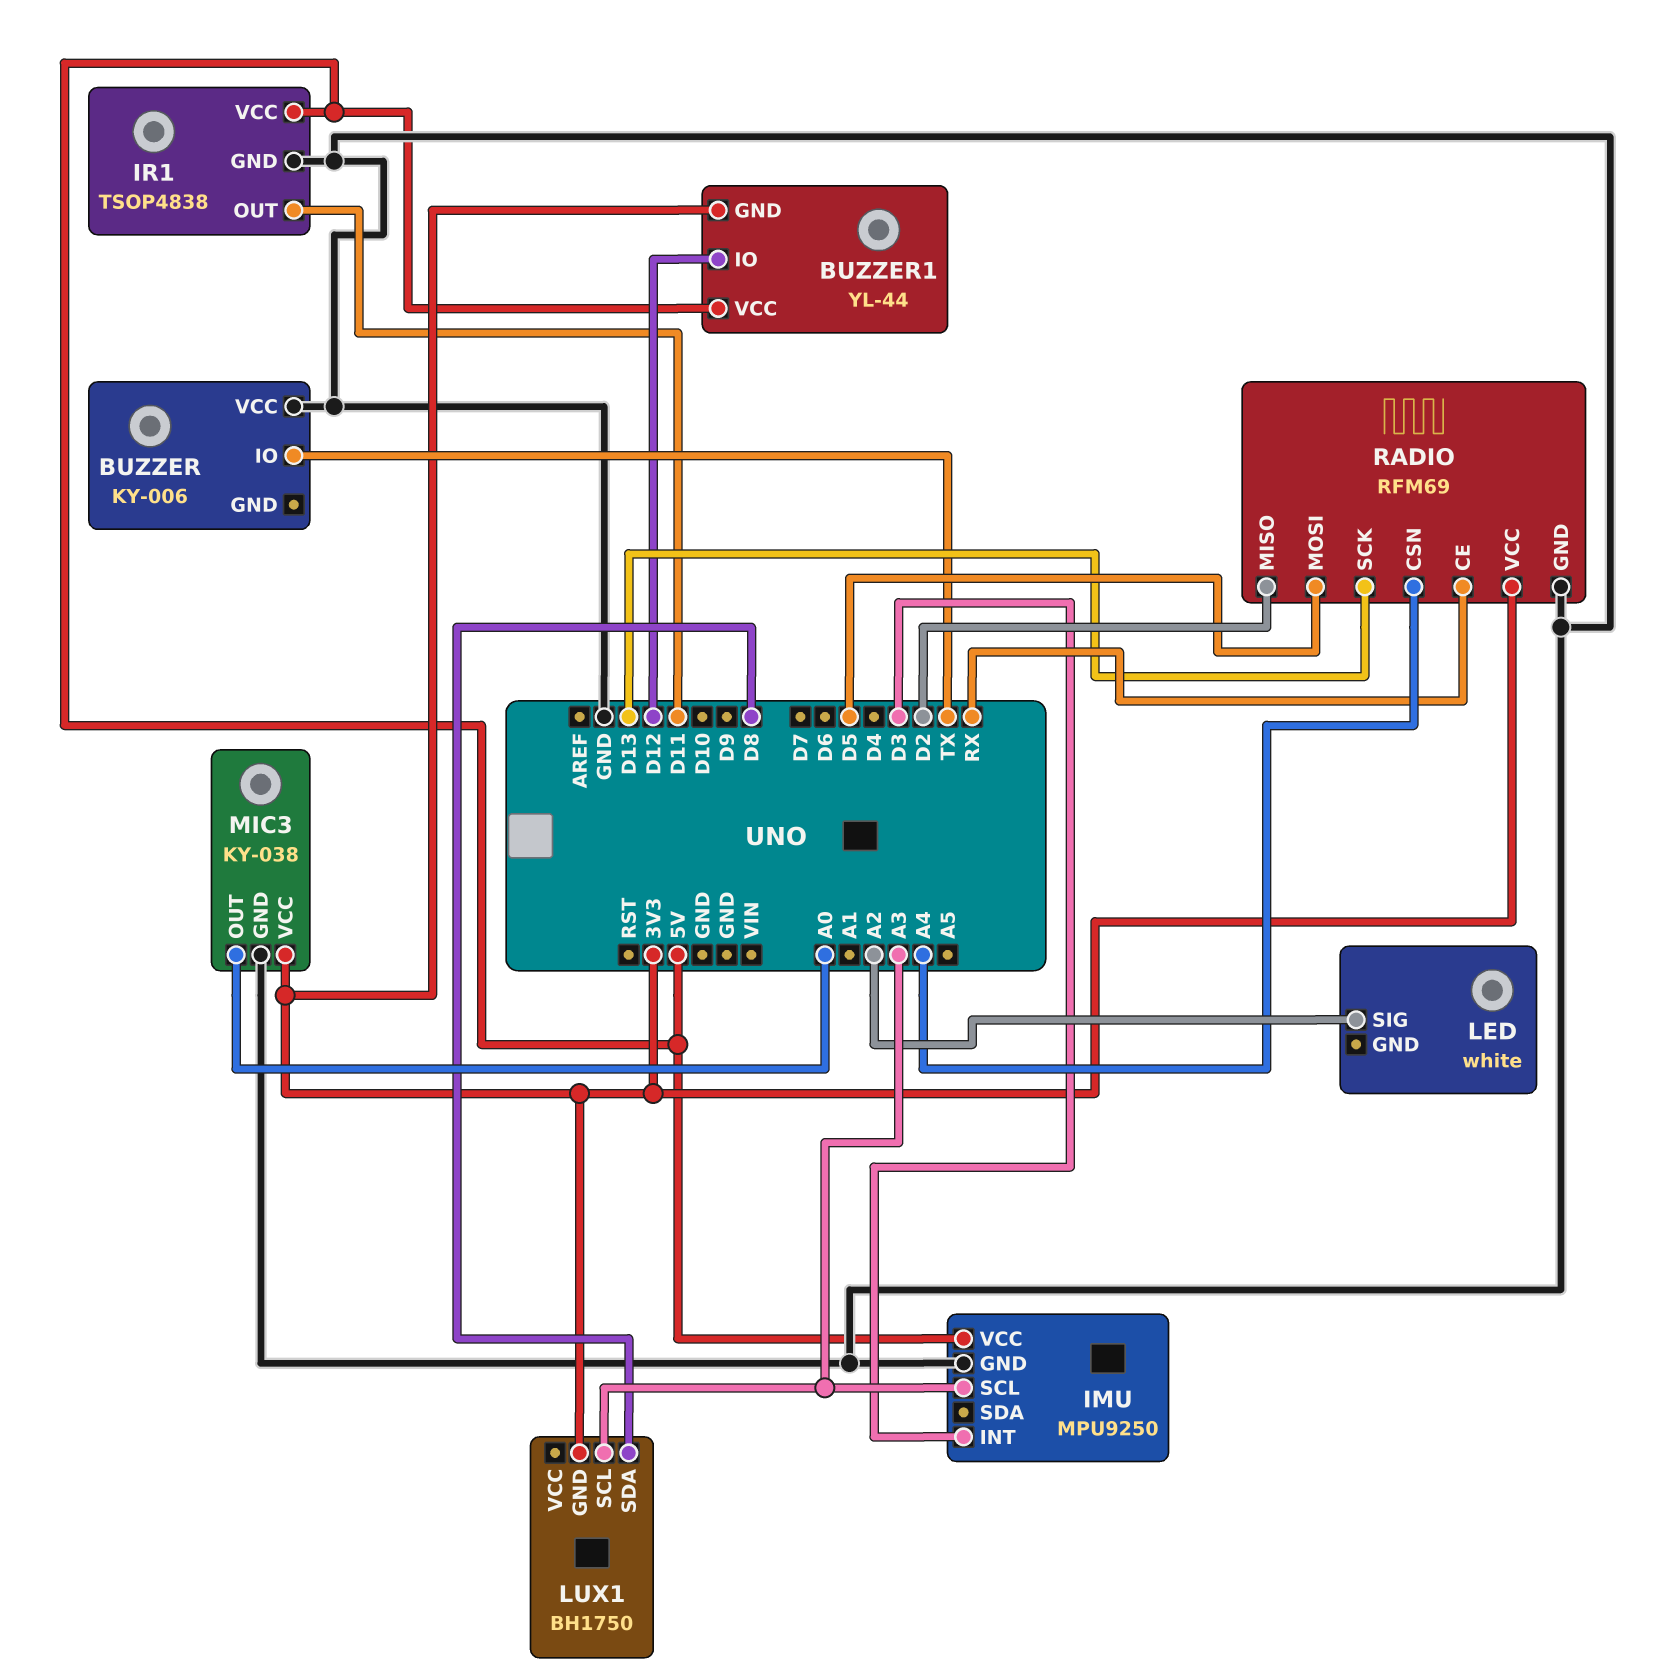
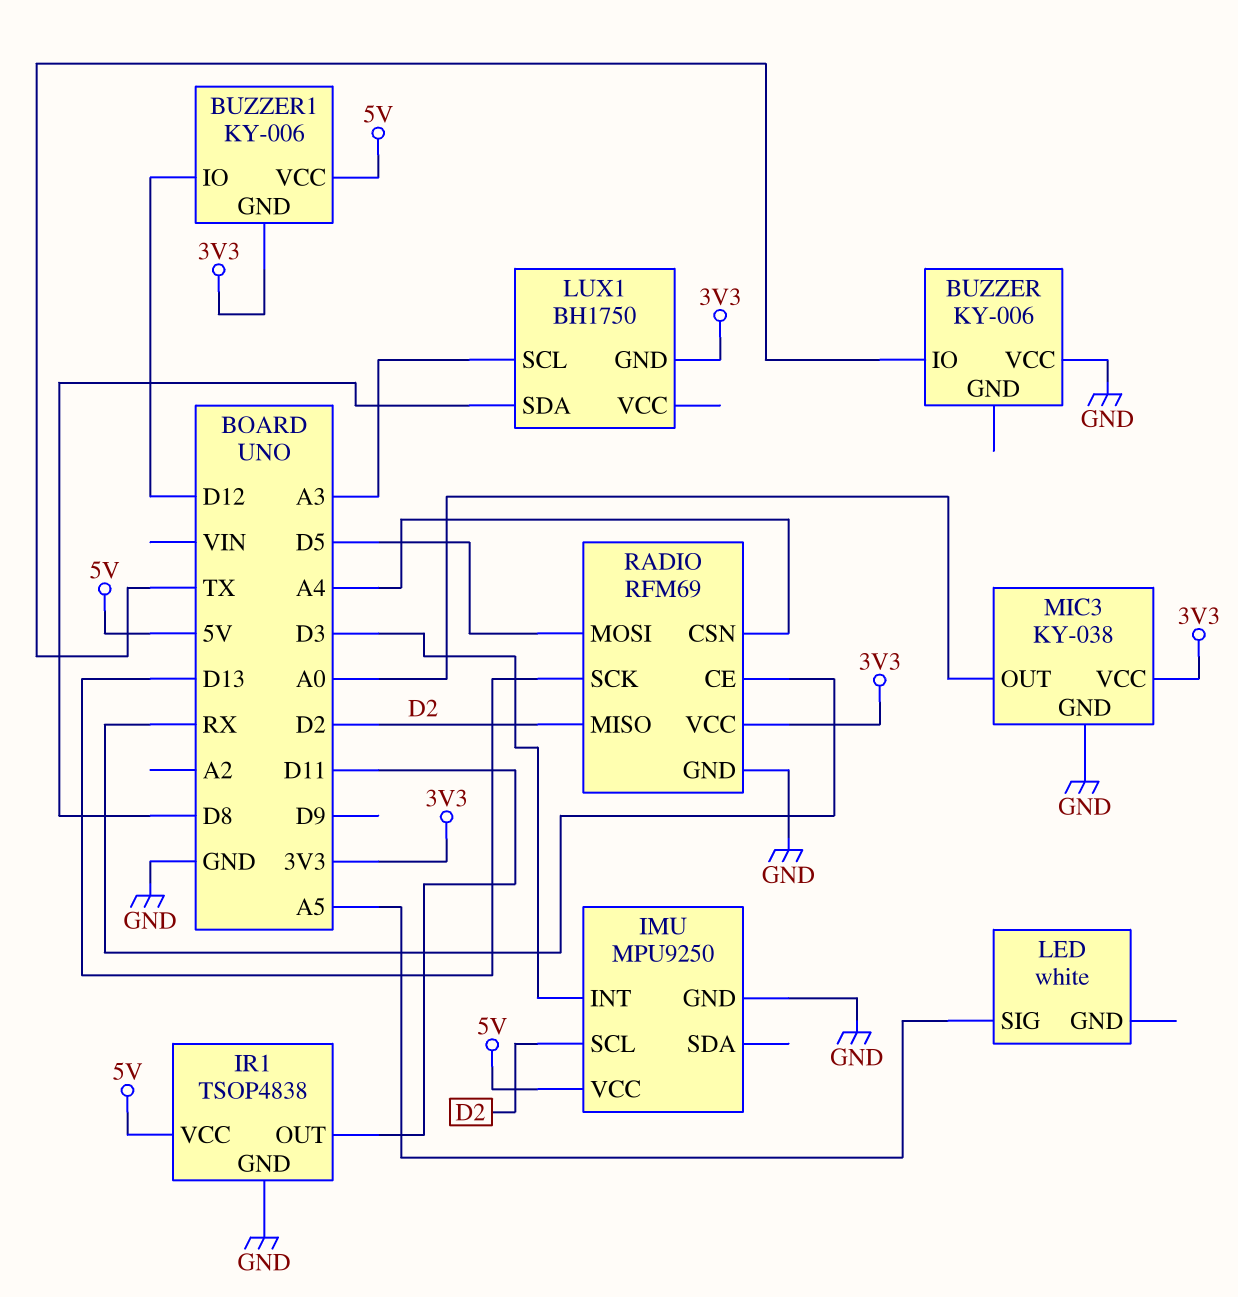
BUZZER1: YL-44 -> KY-006
IMU pin SCL: A3 -> D2
LED pin SIG: A2 -> A5

